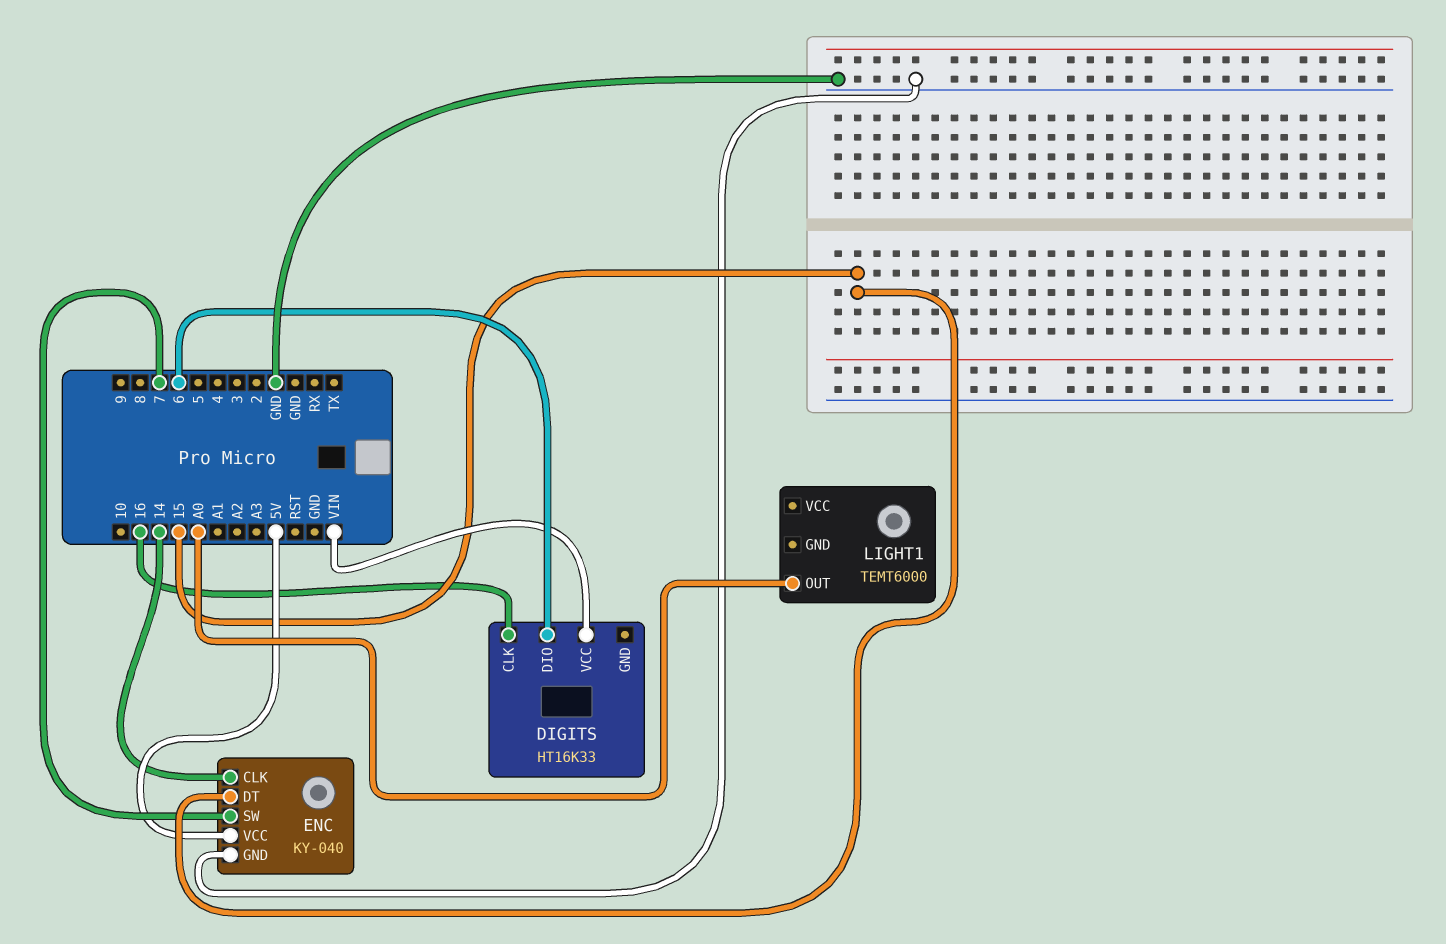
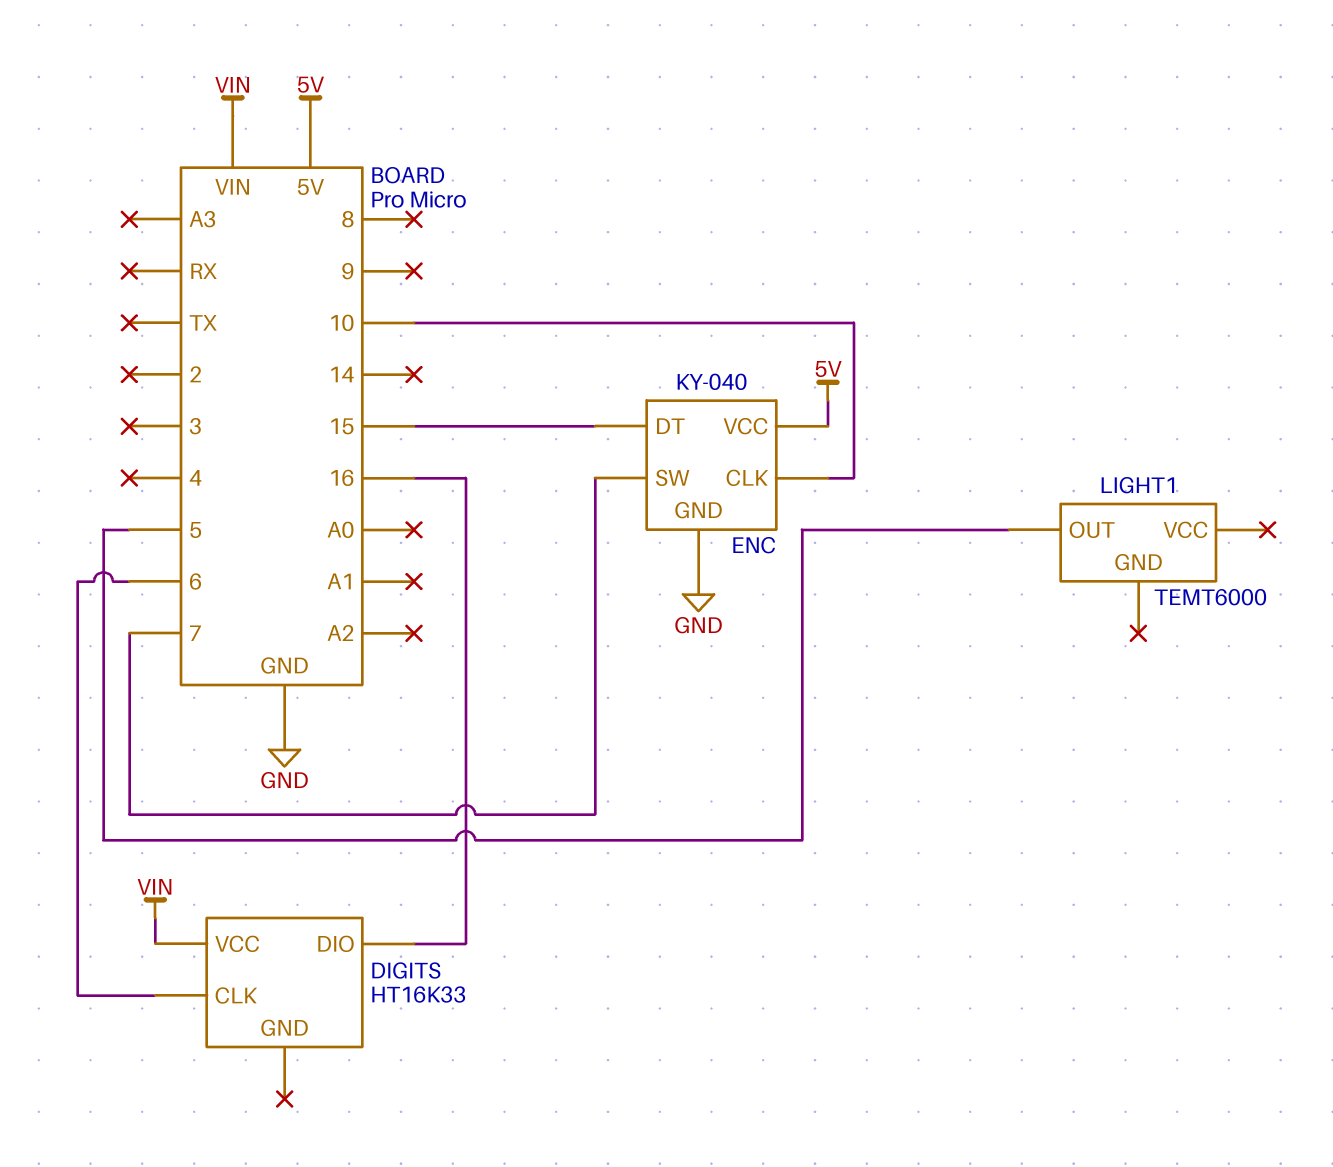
DIGITS pin CLK: 16 -> 6
DIGITS pin DIO: 6 -> 16
ENC pin CLK: 14 -> 10
LIGHT1 pin OUT: A0 -> 5

